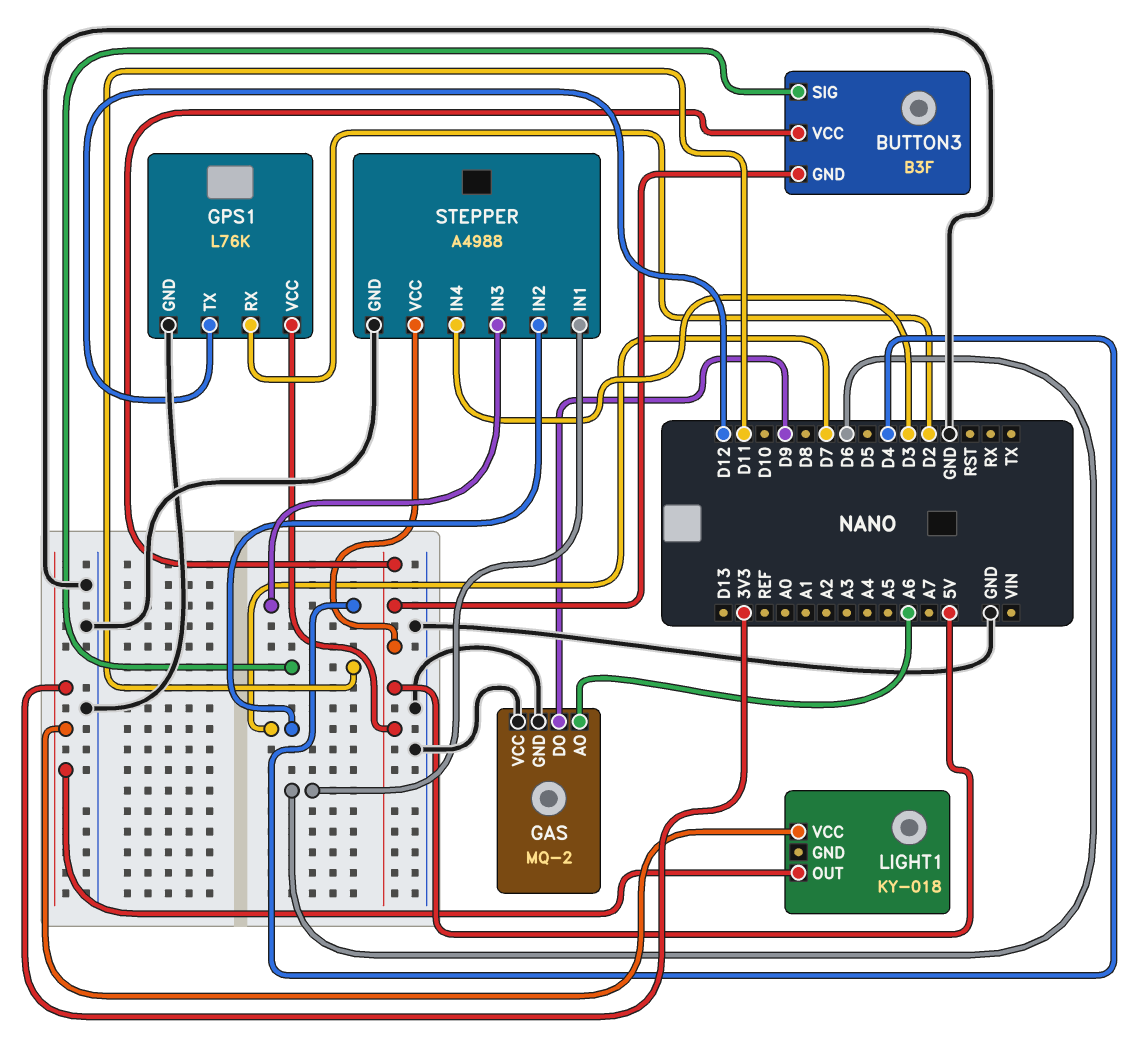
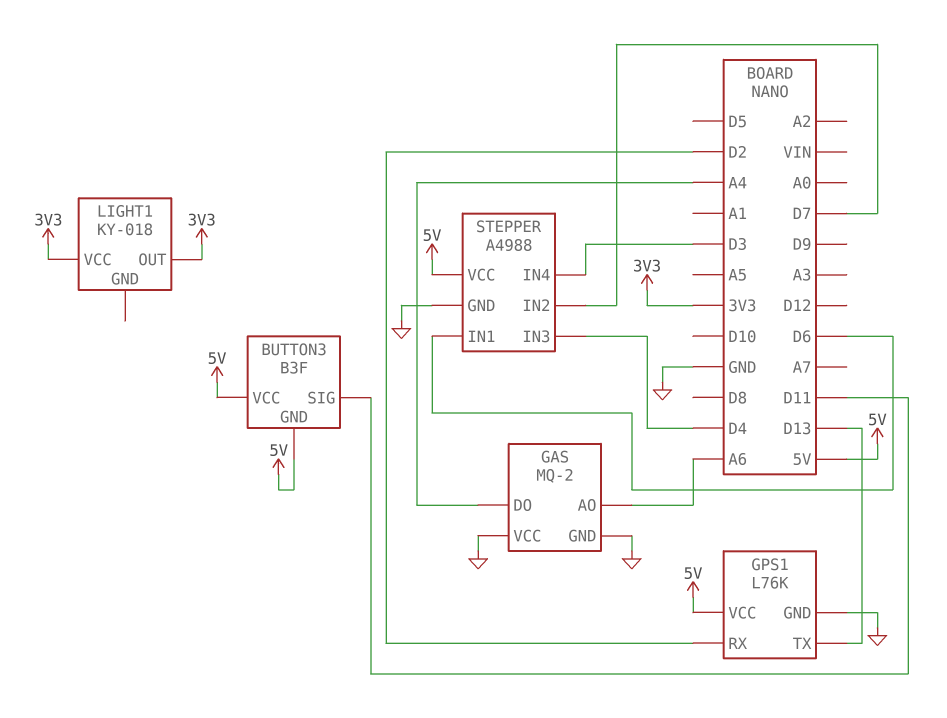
GAS pin DO: D9 -> A4
GPS1 pin TX: D12 -> D13

